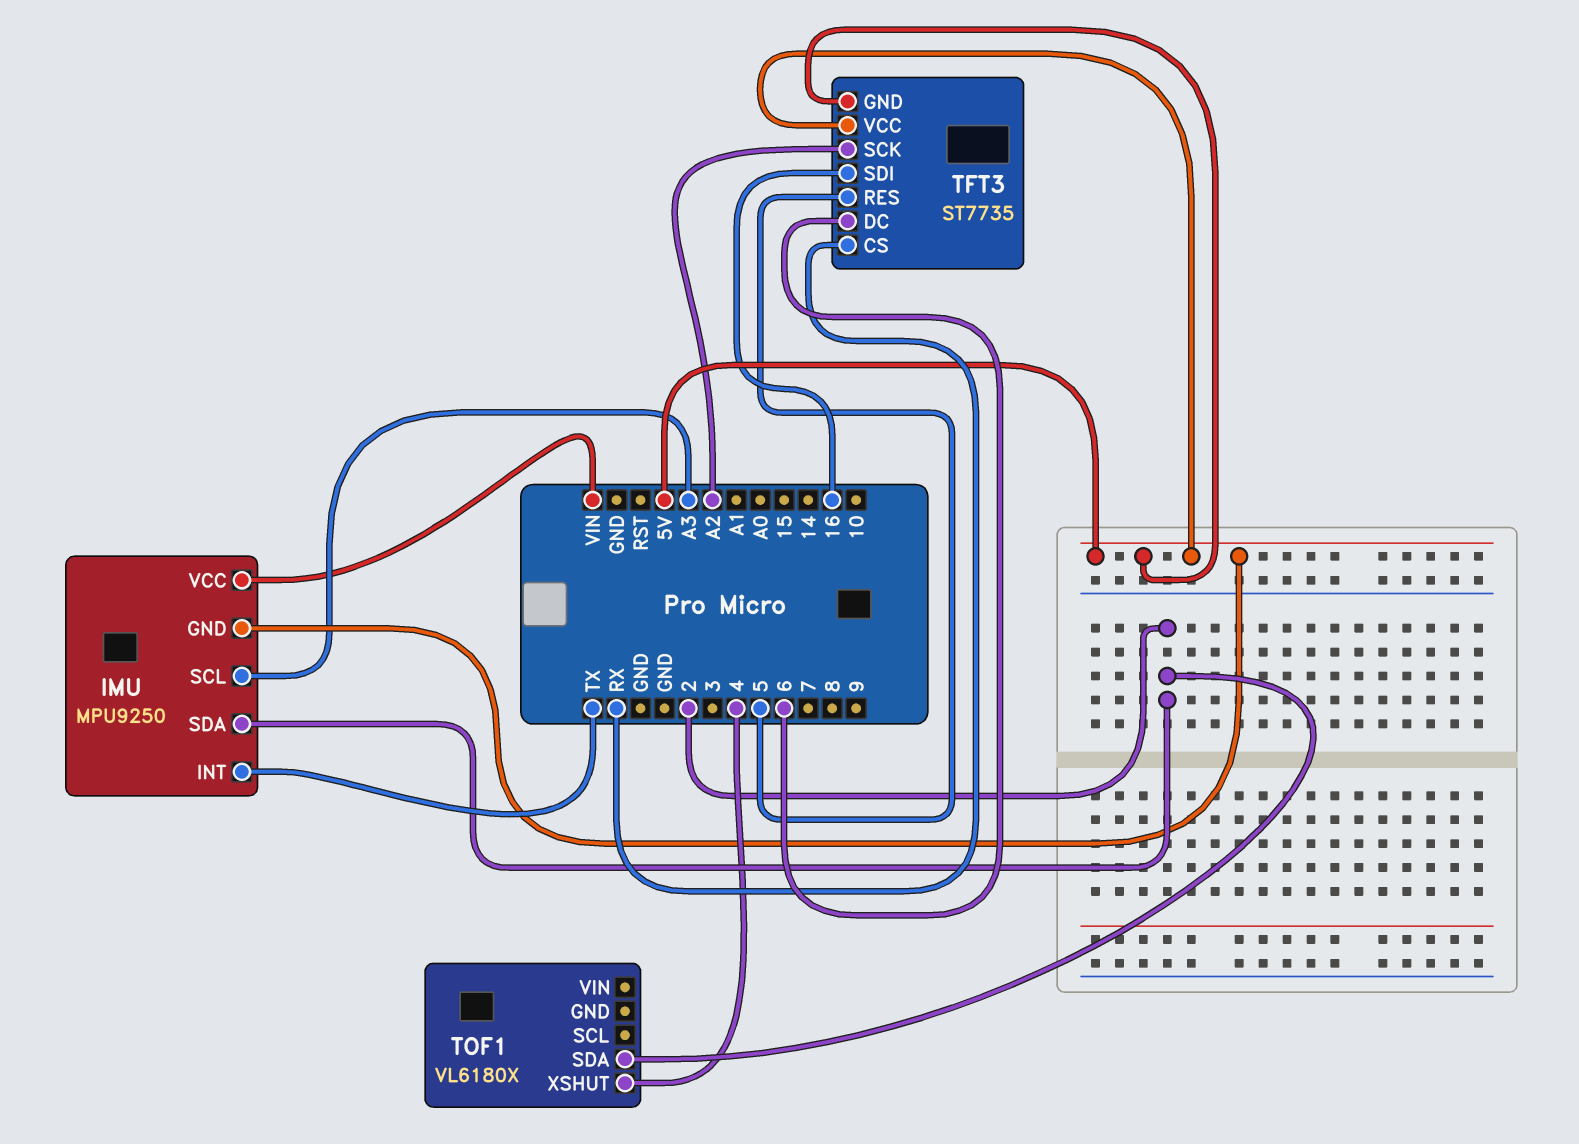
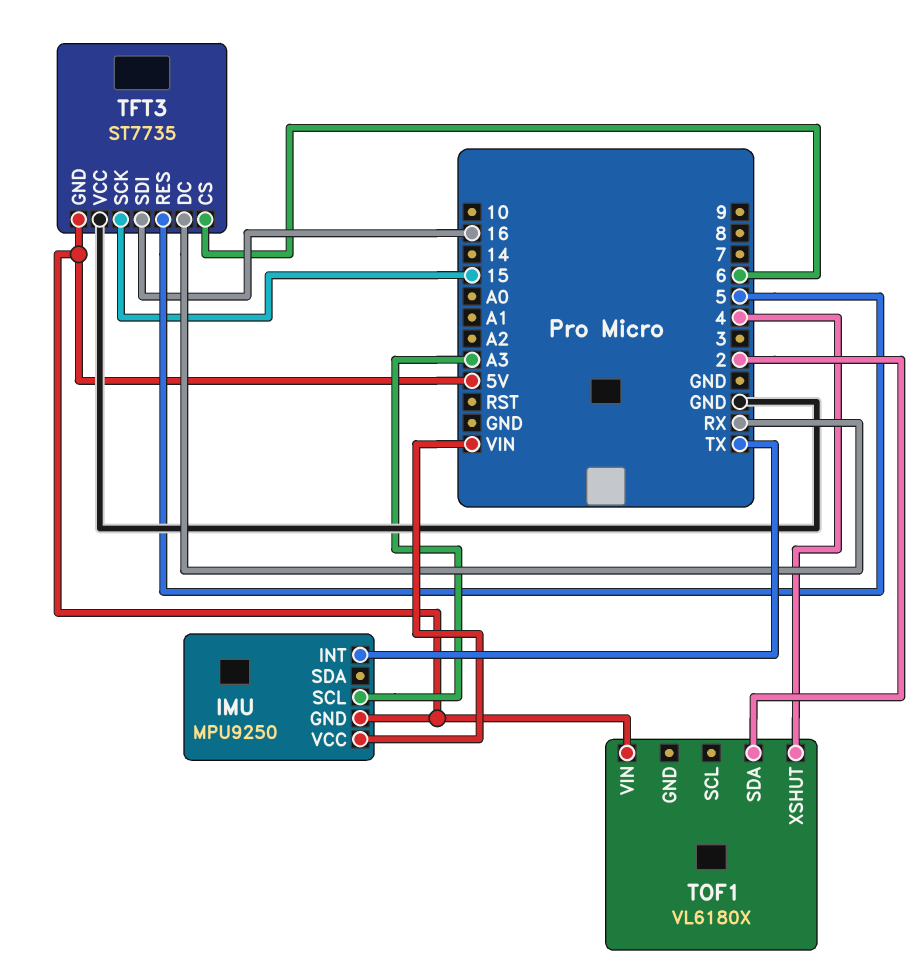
IMU pin SDA: 2 -> none
TFT3 pin CS: RX -> 6
TFT3 pin DC: 6 -> RX
TFT3 pin SCK: A2 -> 15
TFT3 pin VCC: 5V -> GND
TOF1 pin VIN: none -> 5V

